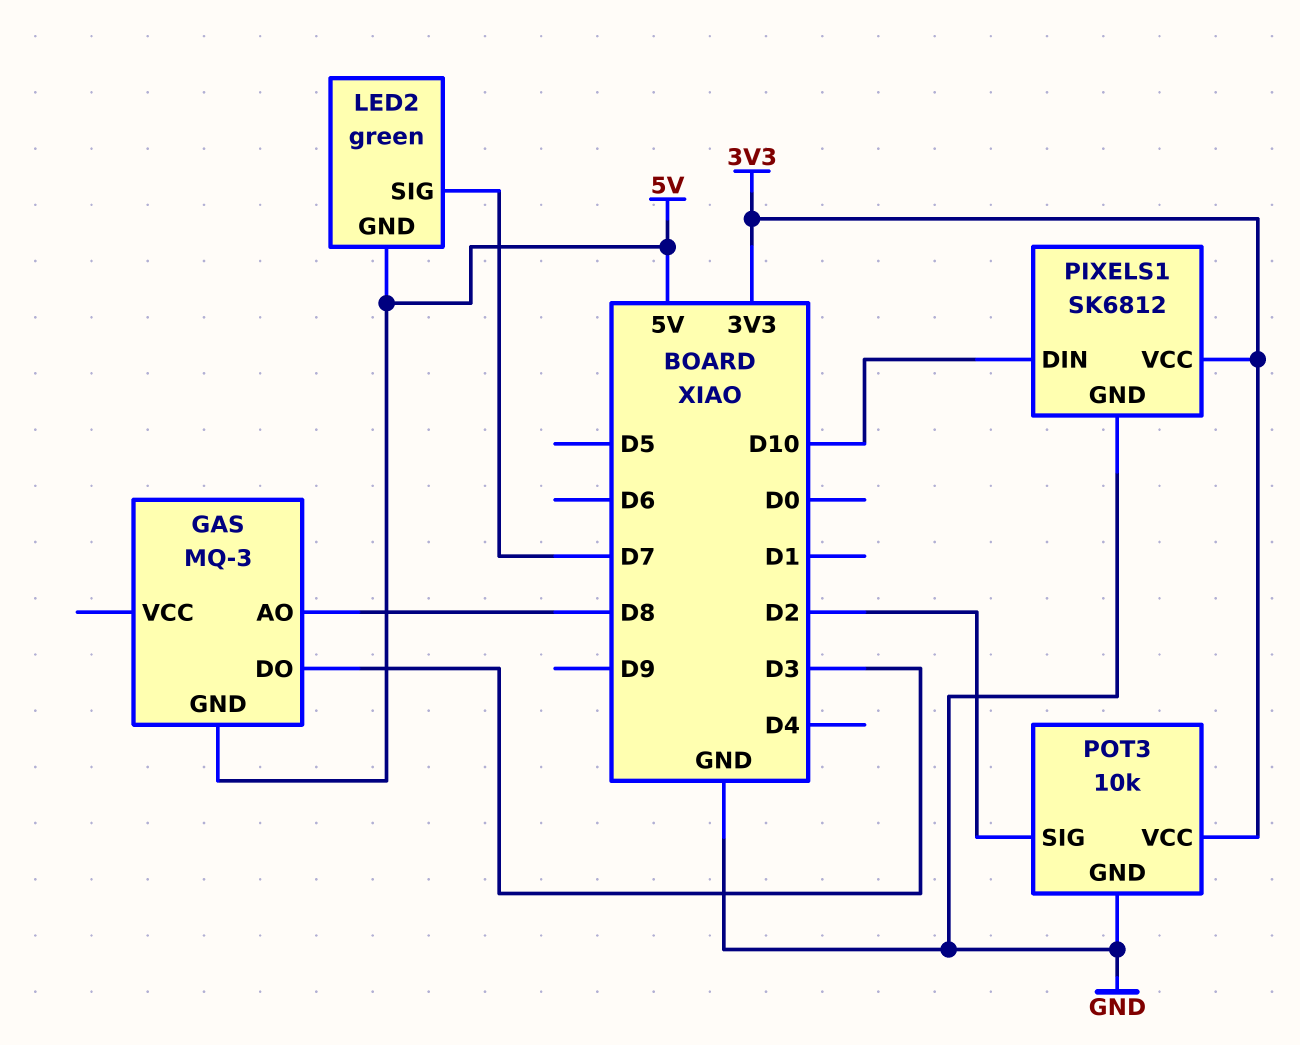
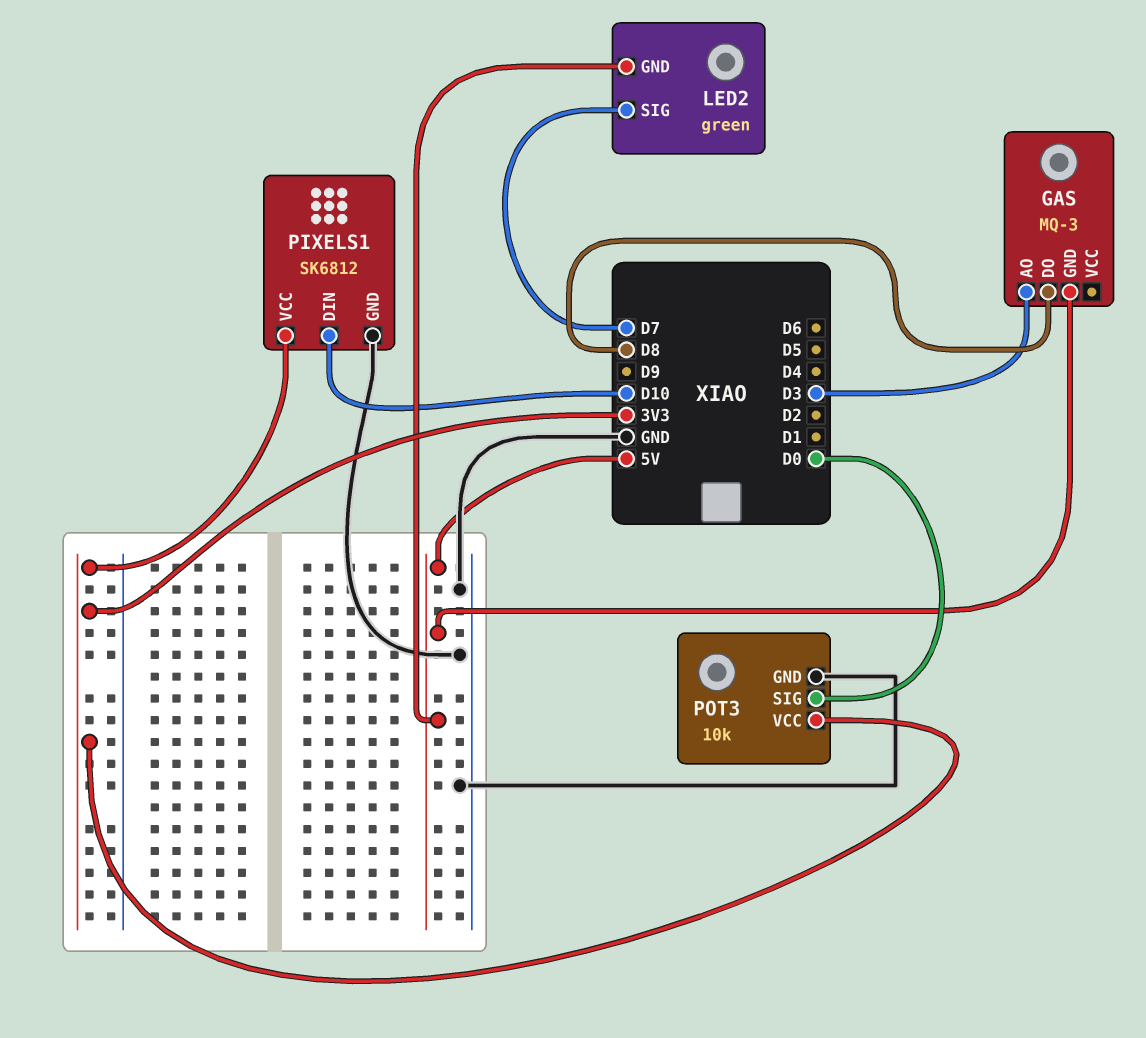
GAS pin AO: D8 -> D3
GAS pin DO: D3 -> D8
POT3 pin SIG: D2 -> D0

